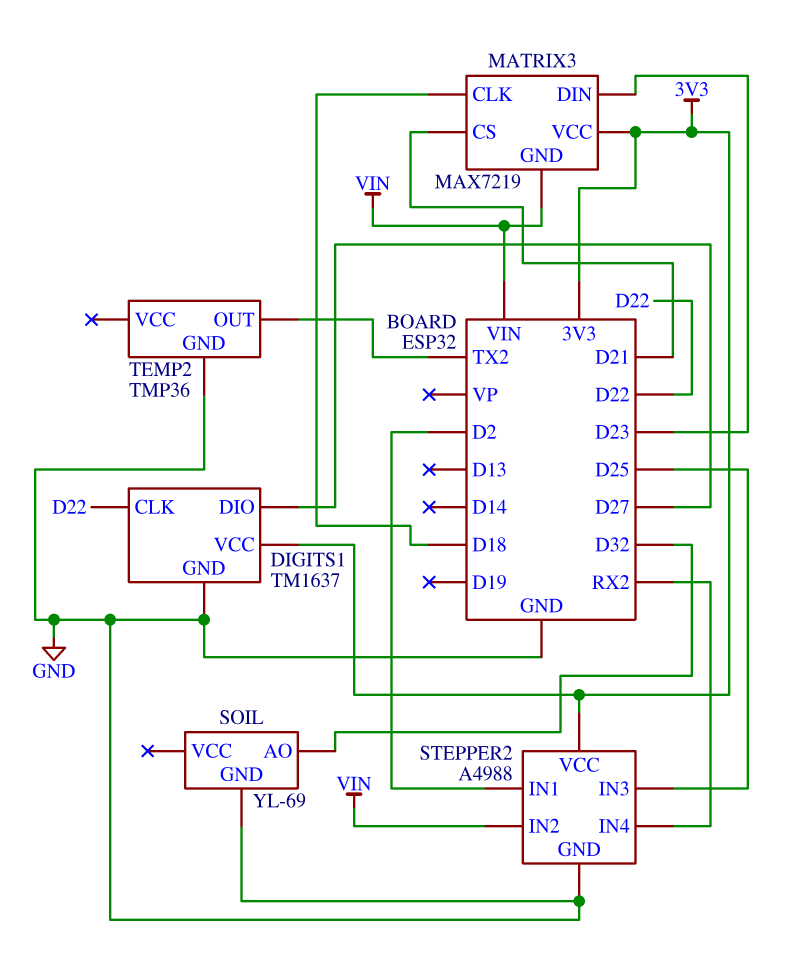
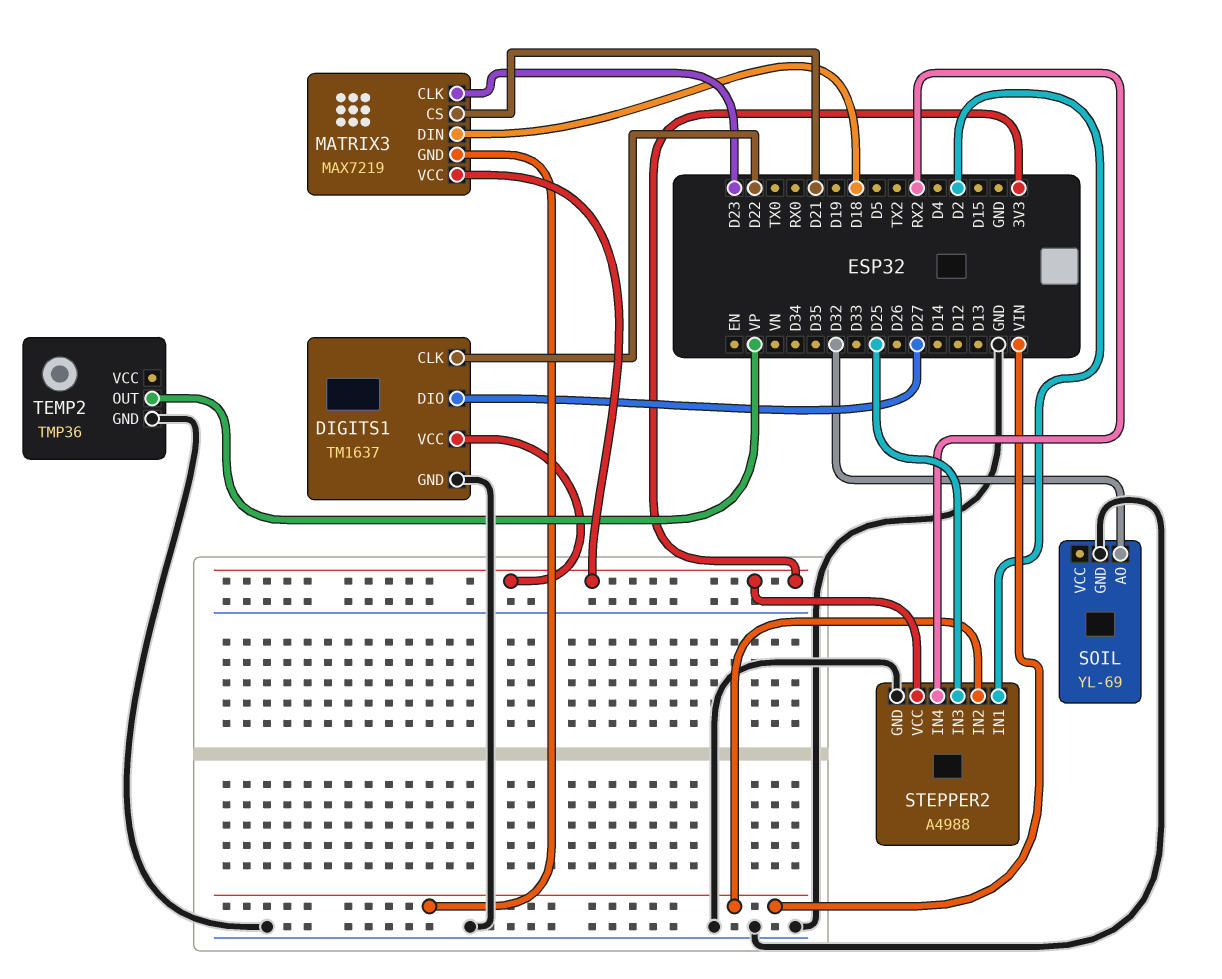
MATRIX3 pin CLK: D18 -> D23
MATRIX3 pin DIN: D23 -> D18
TEMP2 pin OUT: TX2 -> VP

